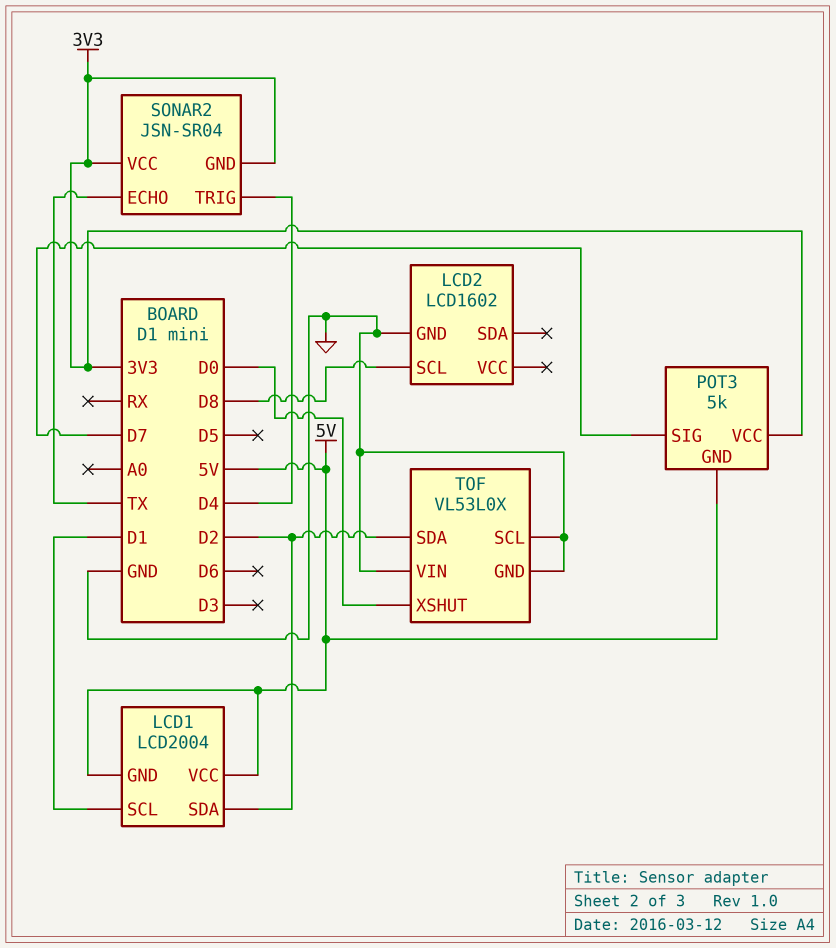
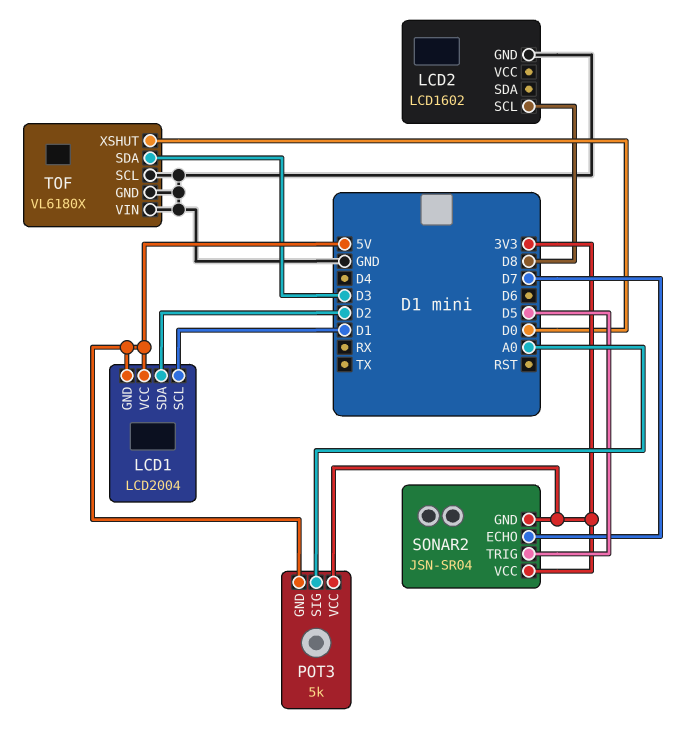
POT3 pin SIG: D7 -> A0
SONAR2 pin ECHO: TX -> D7
SONAR2 pin TRIG: D4 -> D5
TOF: VL53L0X -> VL6180X
TOF pin SDA: D2 -> D3

